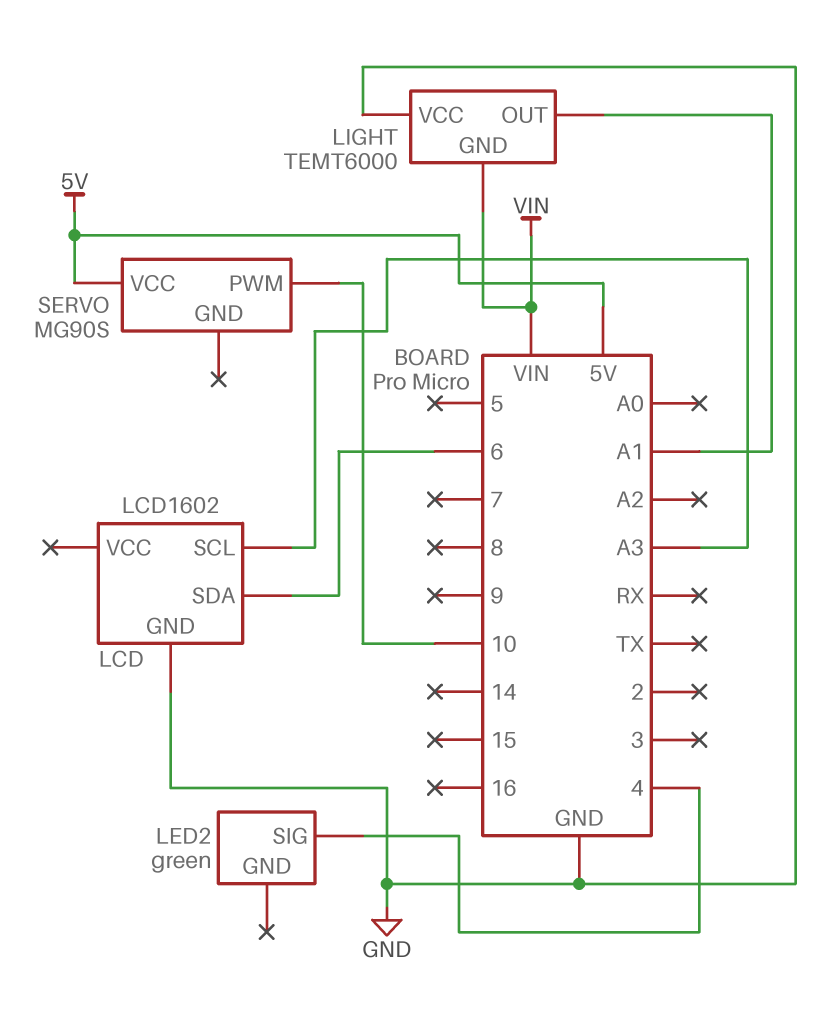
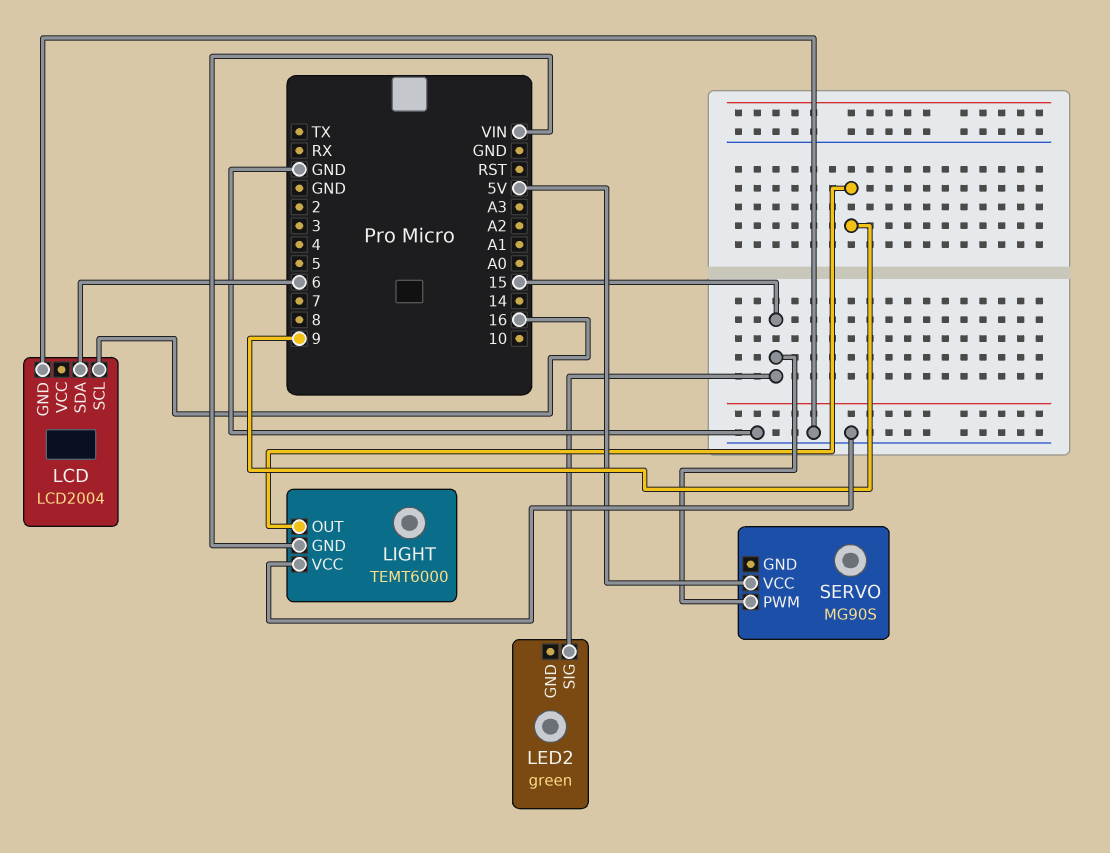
LCD: LCD1602 -> LCD2004
LCD pin SCL: A3 -> 16
LED2 pin SIG: 4 -> 15
LIGHT pin OUT: A1 -> 9
SERVO pin PWM: 10 -> 15

